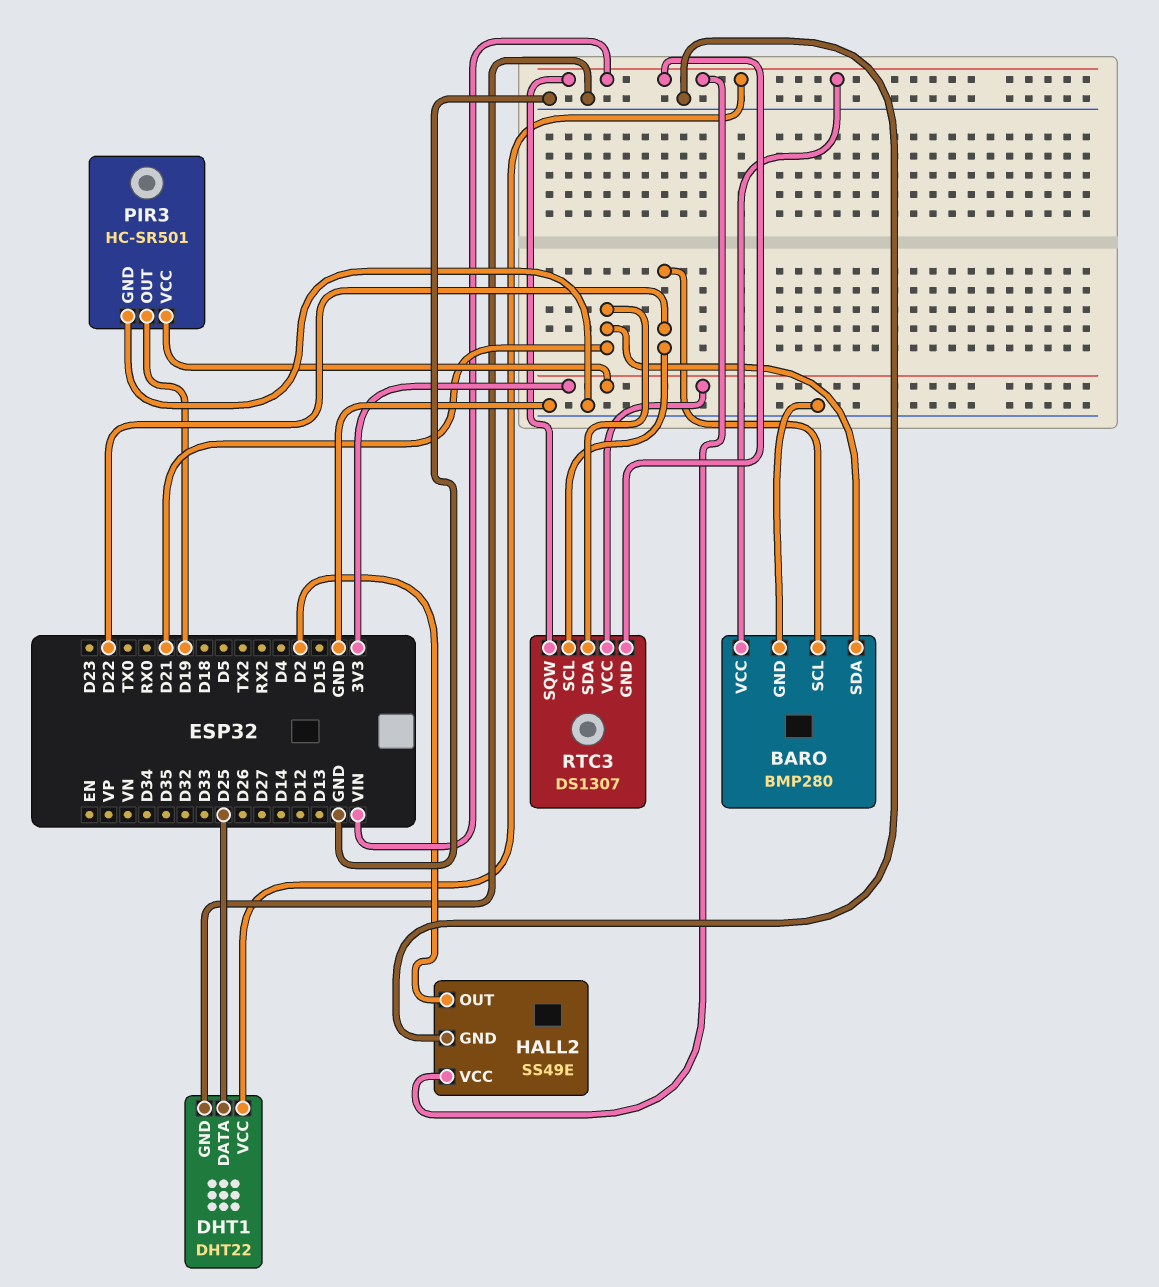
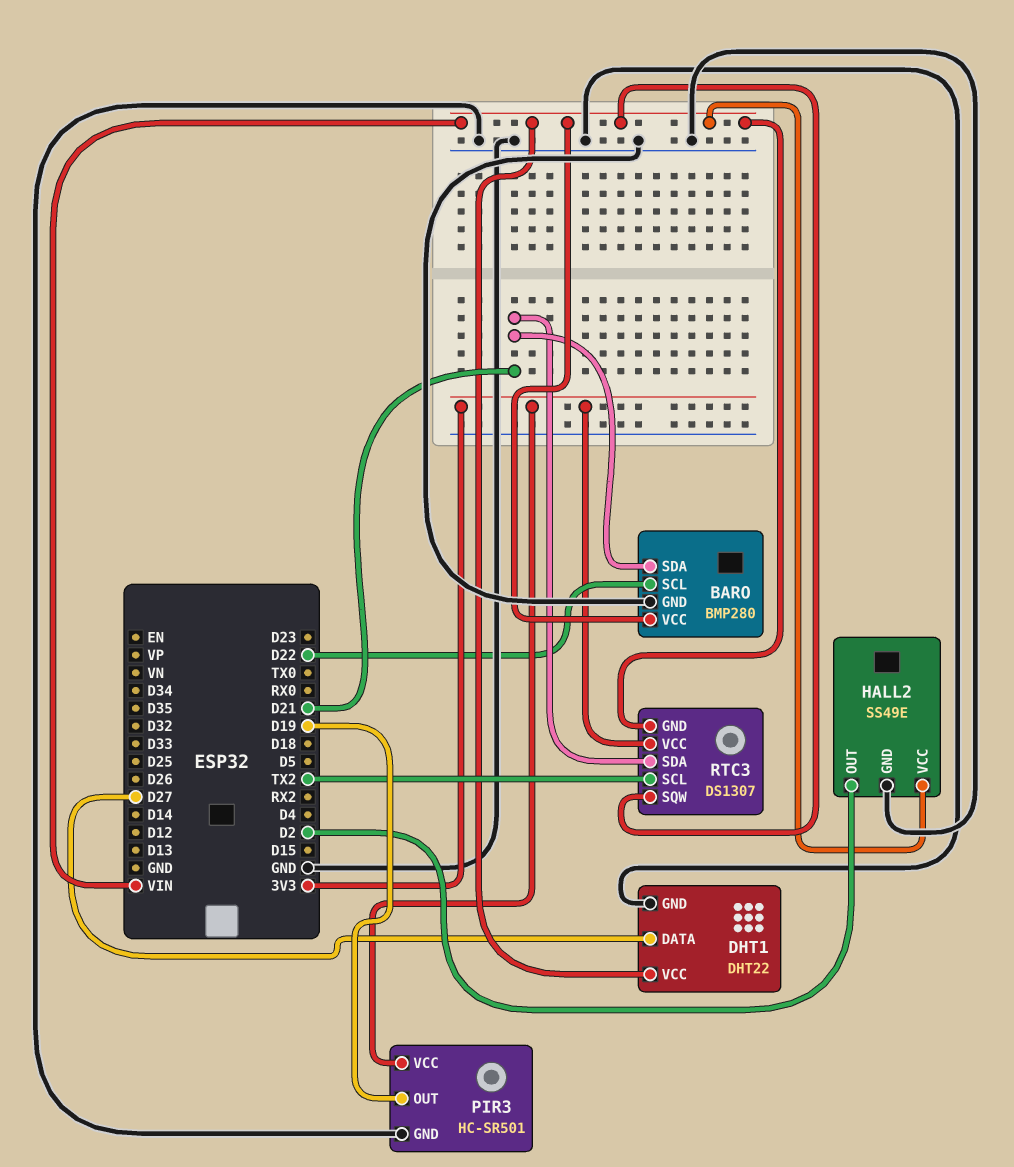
DHT1 pin DATA: D25 -> D27
RTC3 pin SCL: D22 -> TX2

